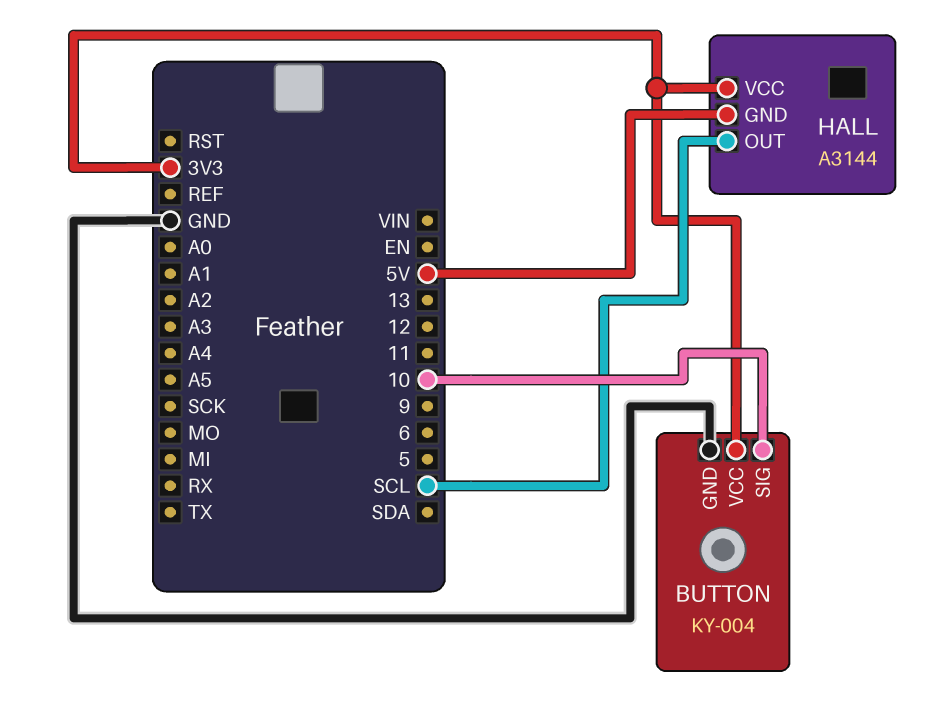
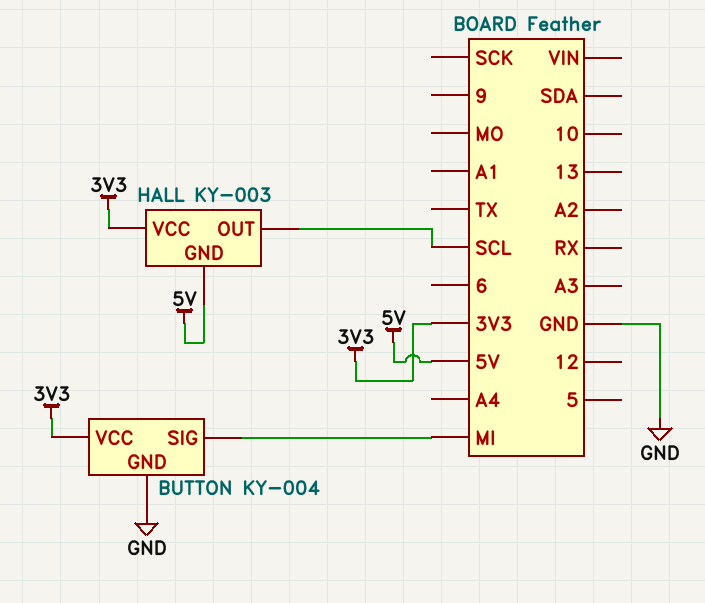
BUTTON pin SIG: 10 -> MI
HALL: A3144 -> KY-003

